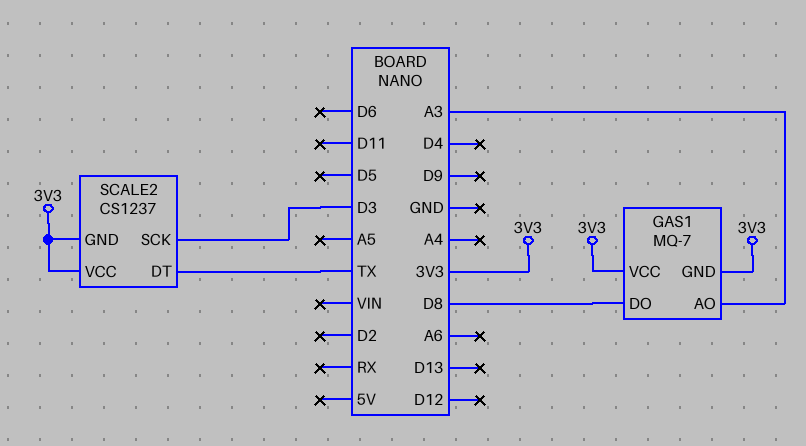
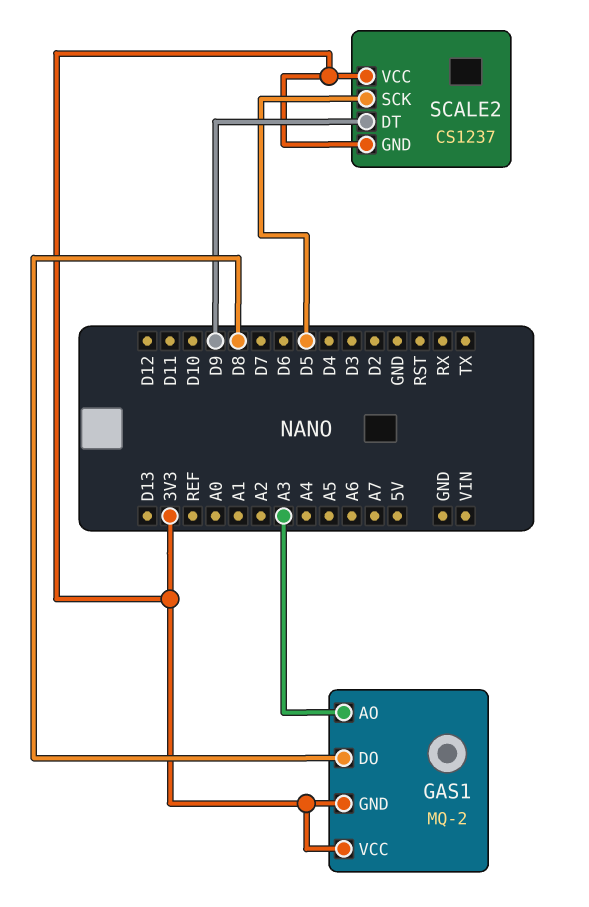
GAS1: MQ-7 -> MQ-2
SCALE2 pin DT: TX -> D9
SCALE2 pin SCK: D3 -> D5

